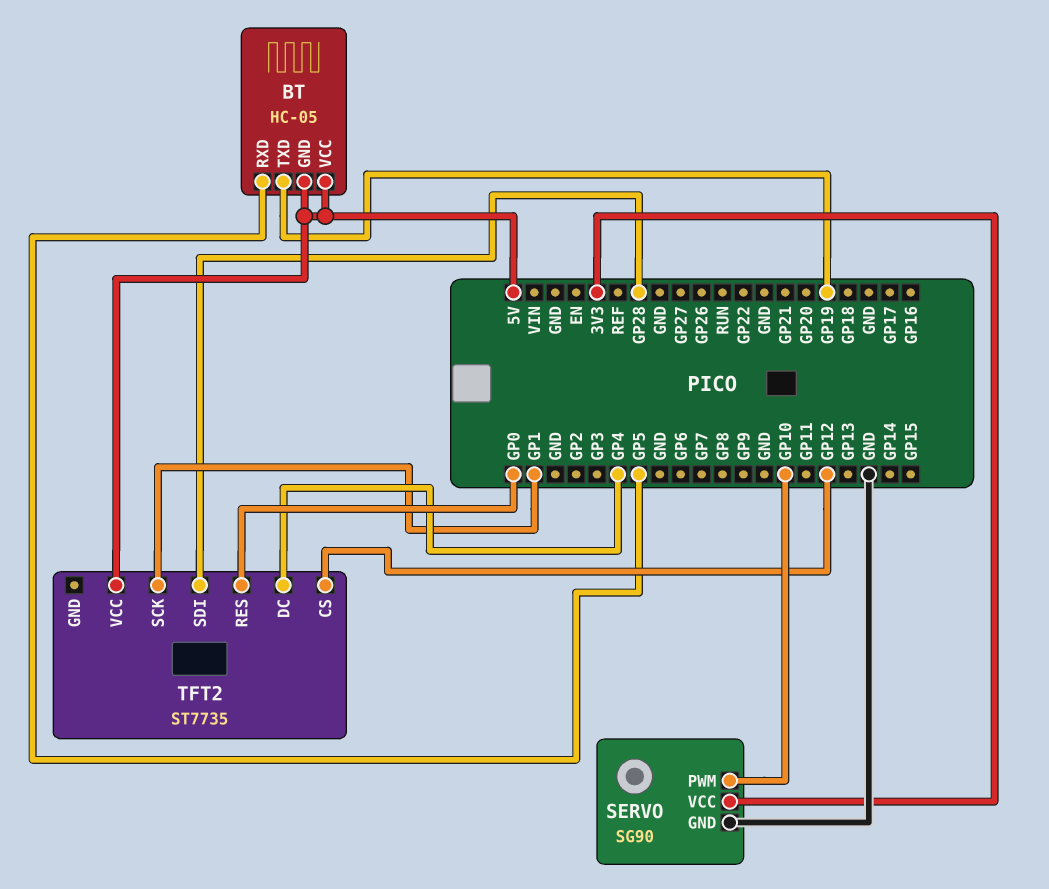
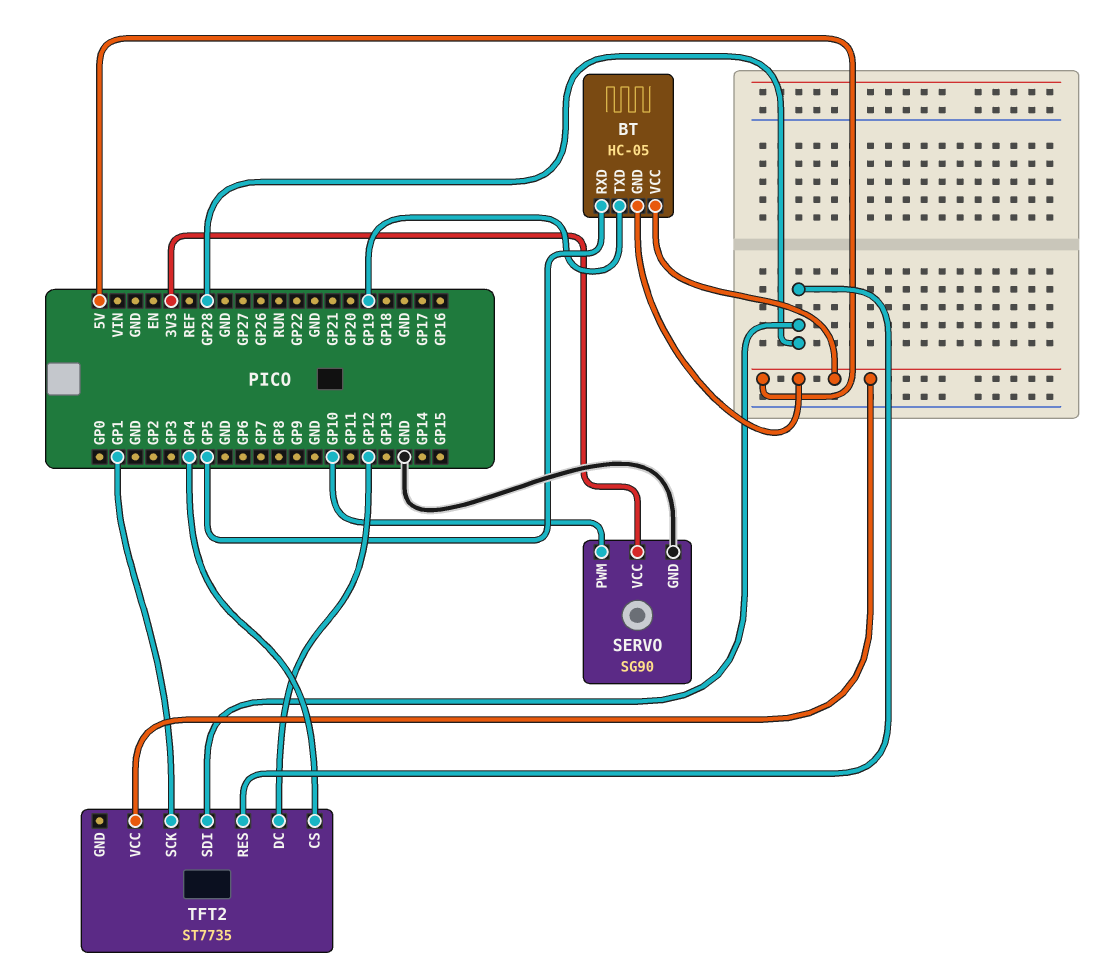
TFT2 pin CS: GP12 -> GP4
TFT2 pin DC: GP4 -> GP12
TFT2 pin RES: GP0 -> GP28

